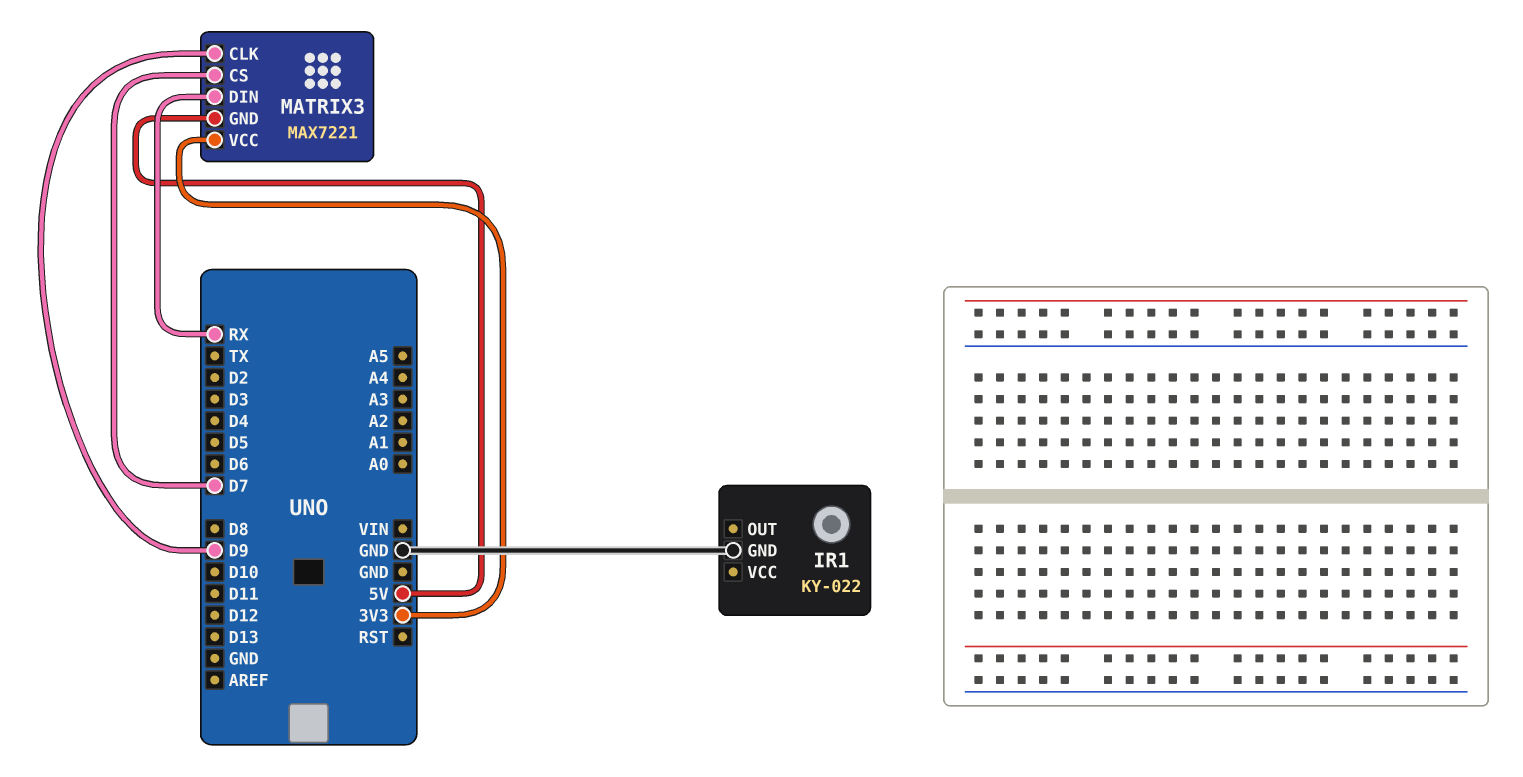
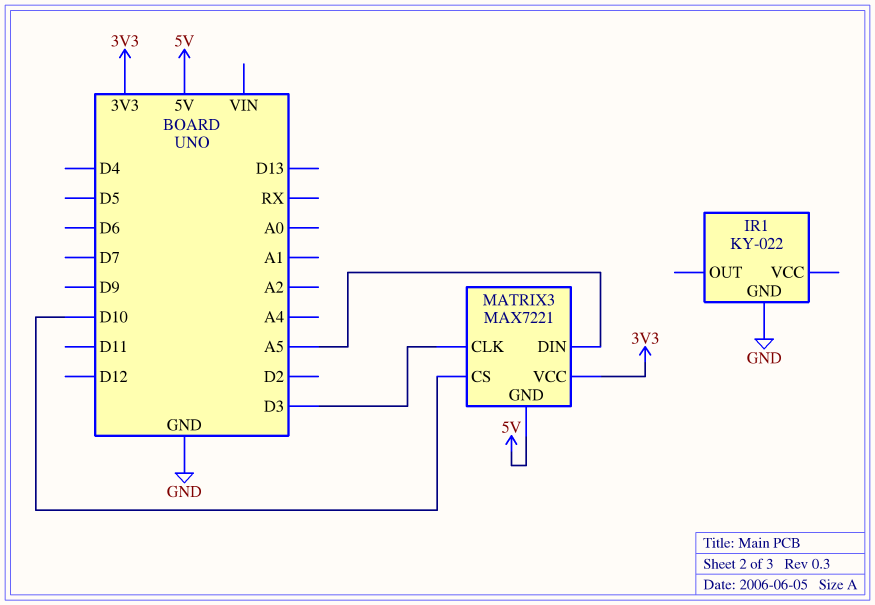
MATRIX3 pin CLK: D9 -> D3
MATRIX3 pin CS: D7 -> D10
MATRIX3 pin DIN: RX -> A5

